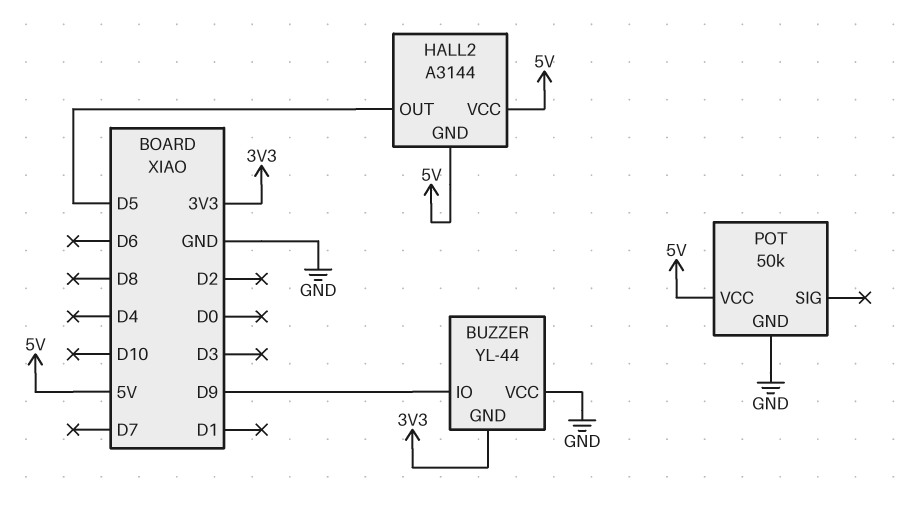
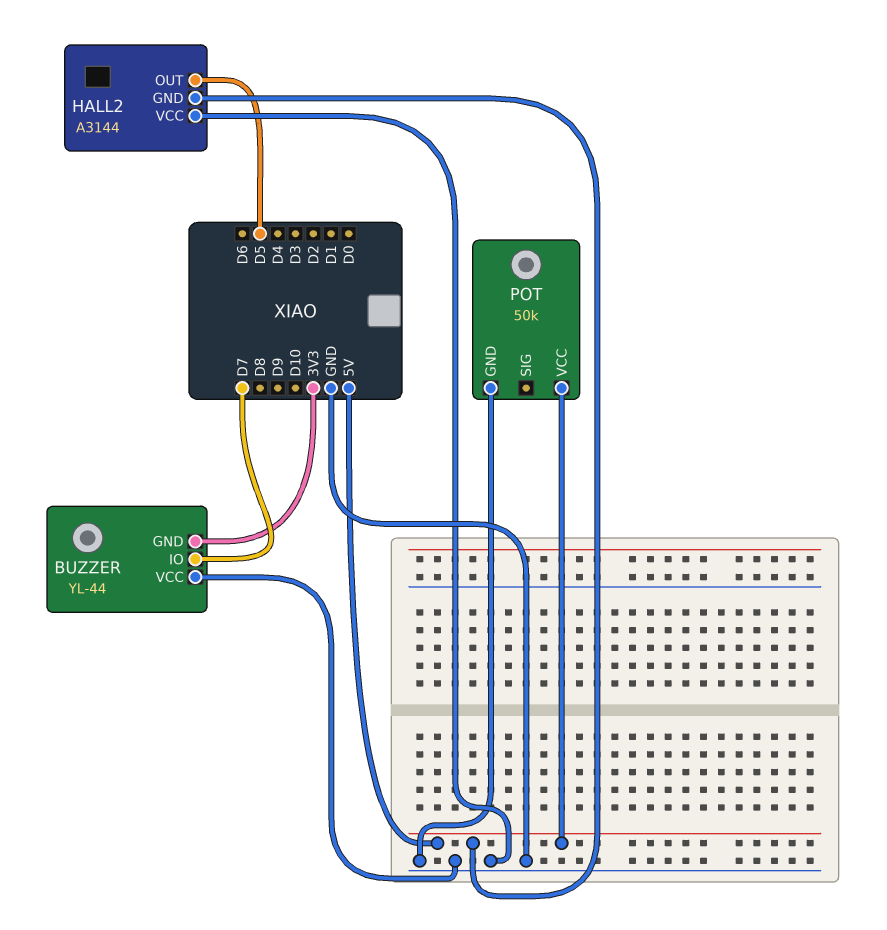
BUZZER pin IO: D9 -> D7
HALL2 pin VCC: 5V -> GND

